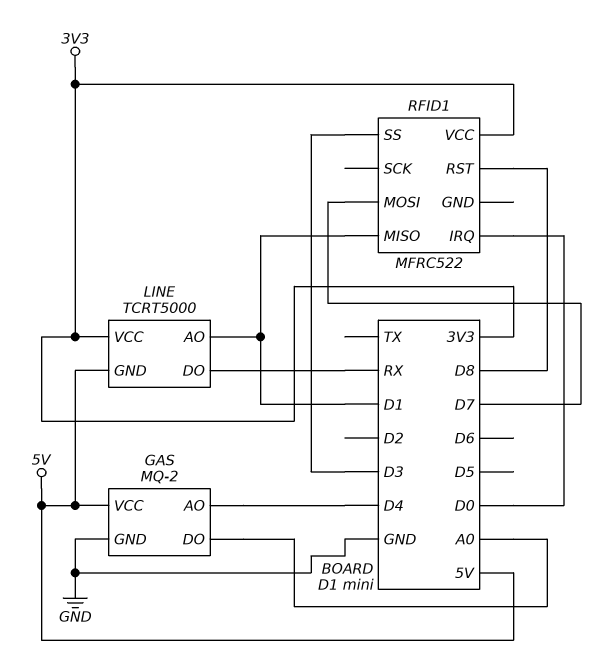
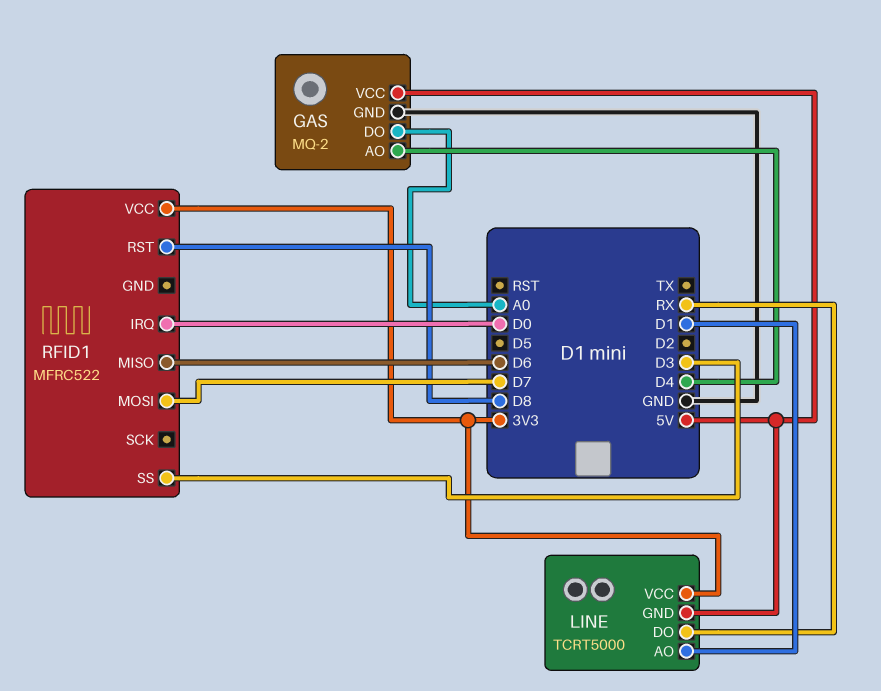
RFID1 pin MISO: D1 -> D6

